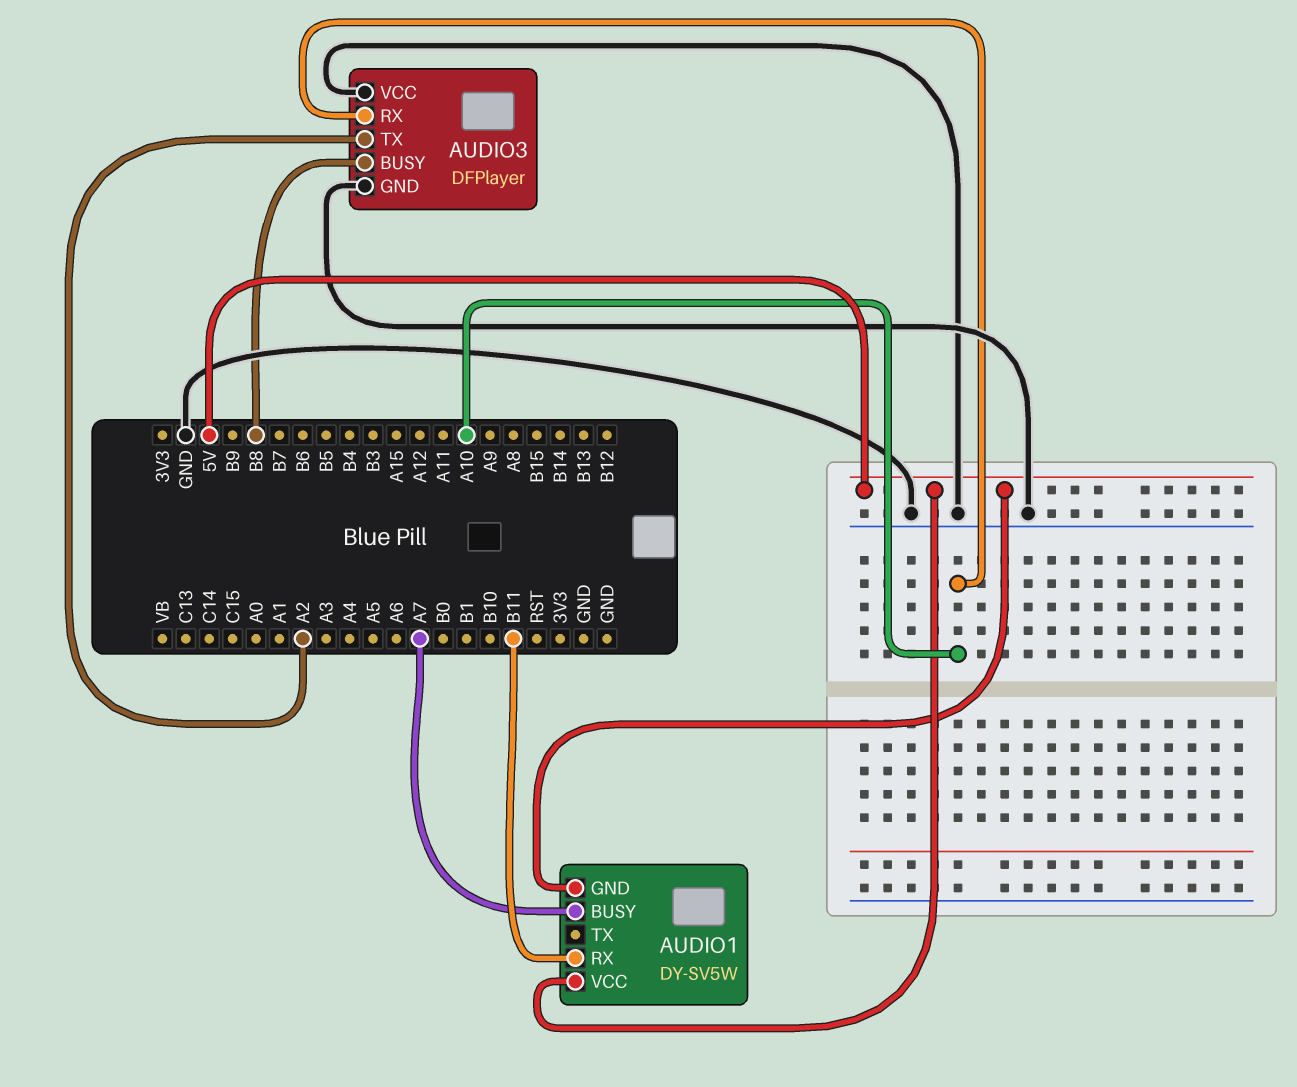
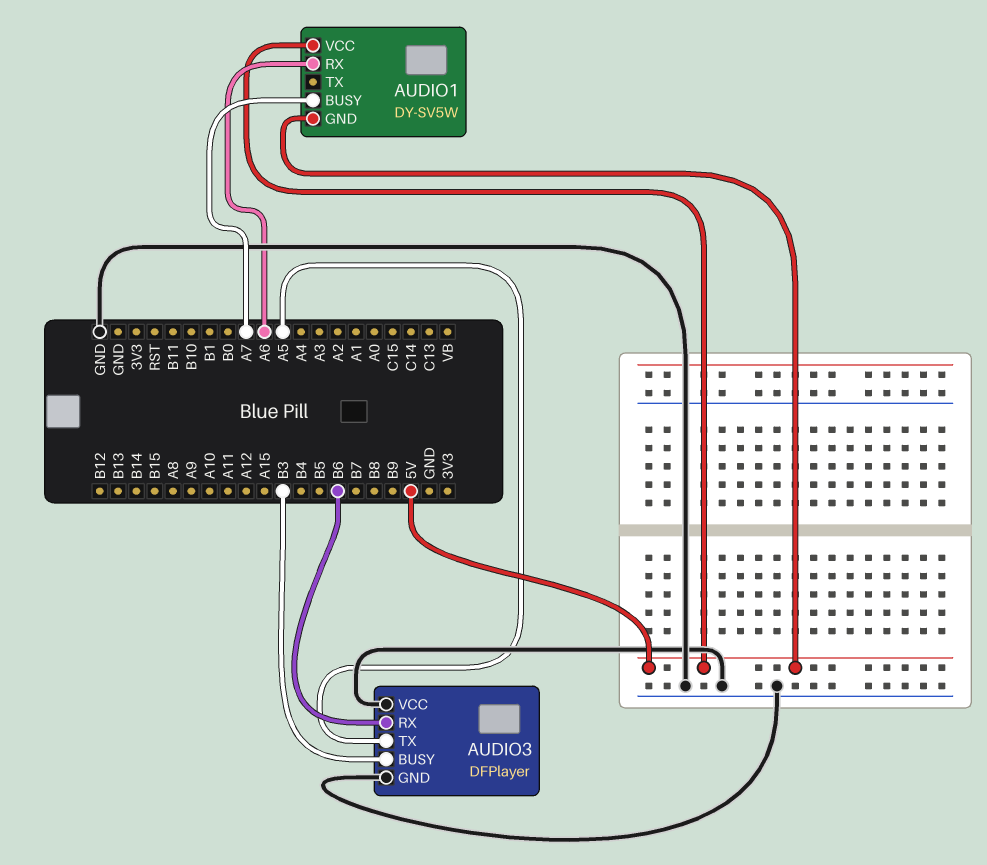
AUDIO1 pin RX: B11 -> A6
AUDIO3 pin BUSY: B8 -> B3
AUDIO3 pin RX: A10 -> B6
AUDIO3 pin TX: A2 -> A5

